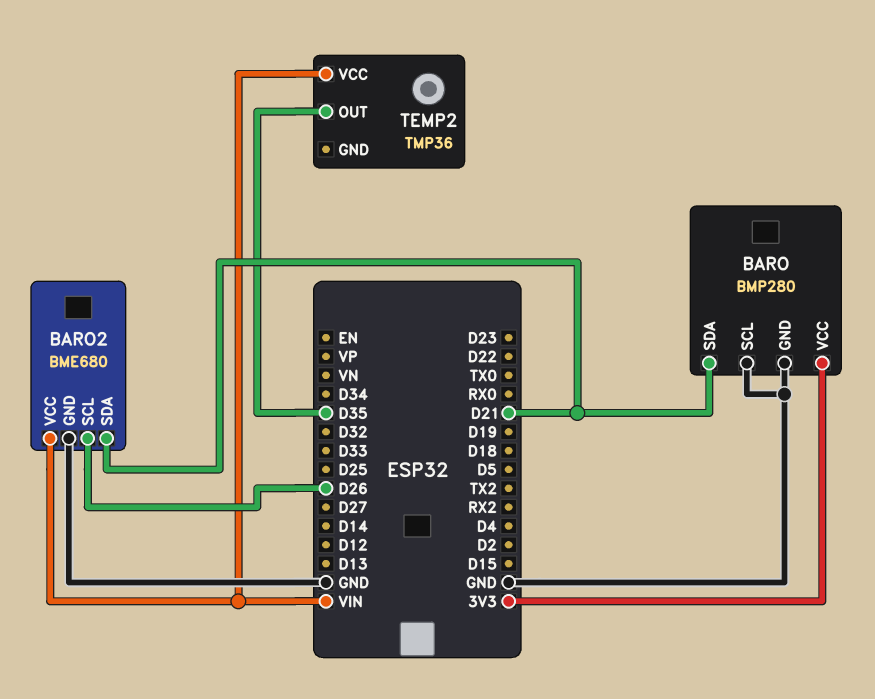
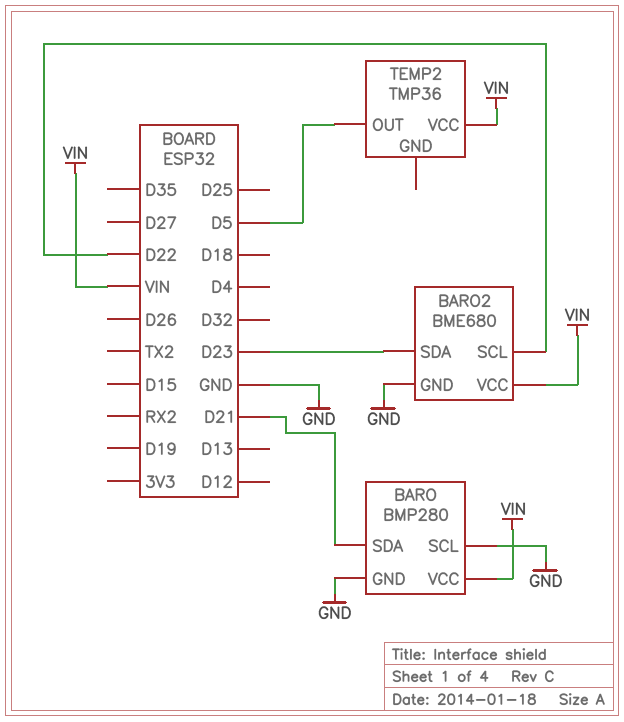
BARO pin VCC: 3V3 -> VIN
BARO2 pin SCL: D26 -> D22
BARO2 pin SDA: D21 -> D23
TEMP2 pin OUT: D35 -> D5

